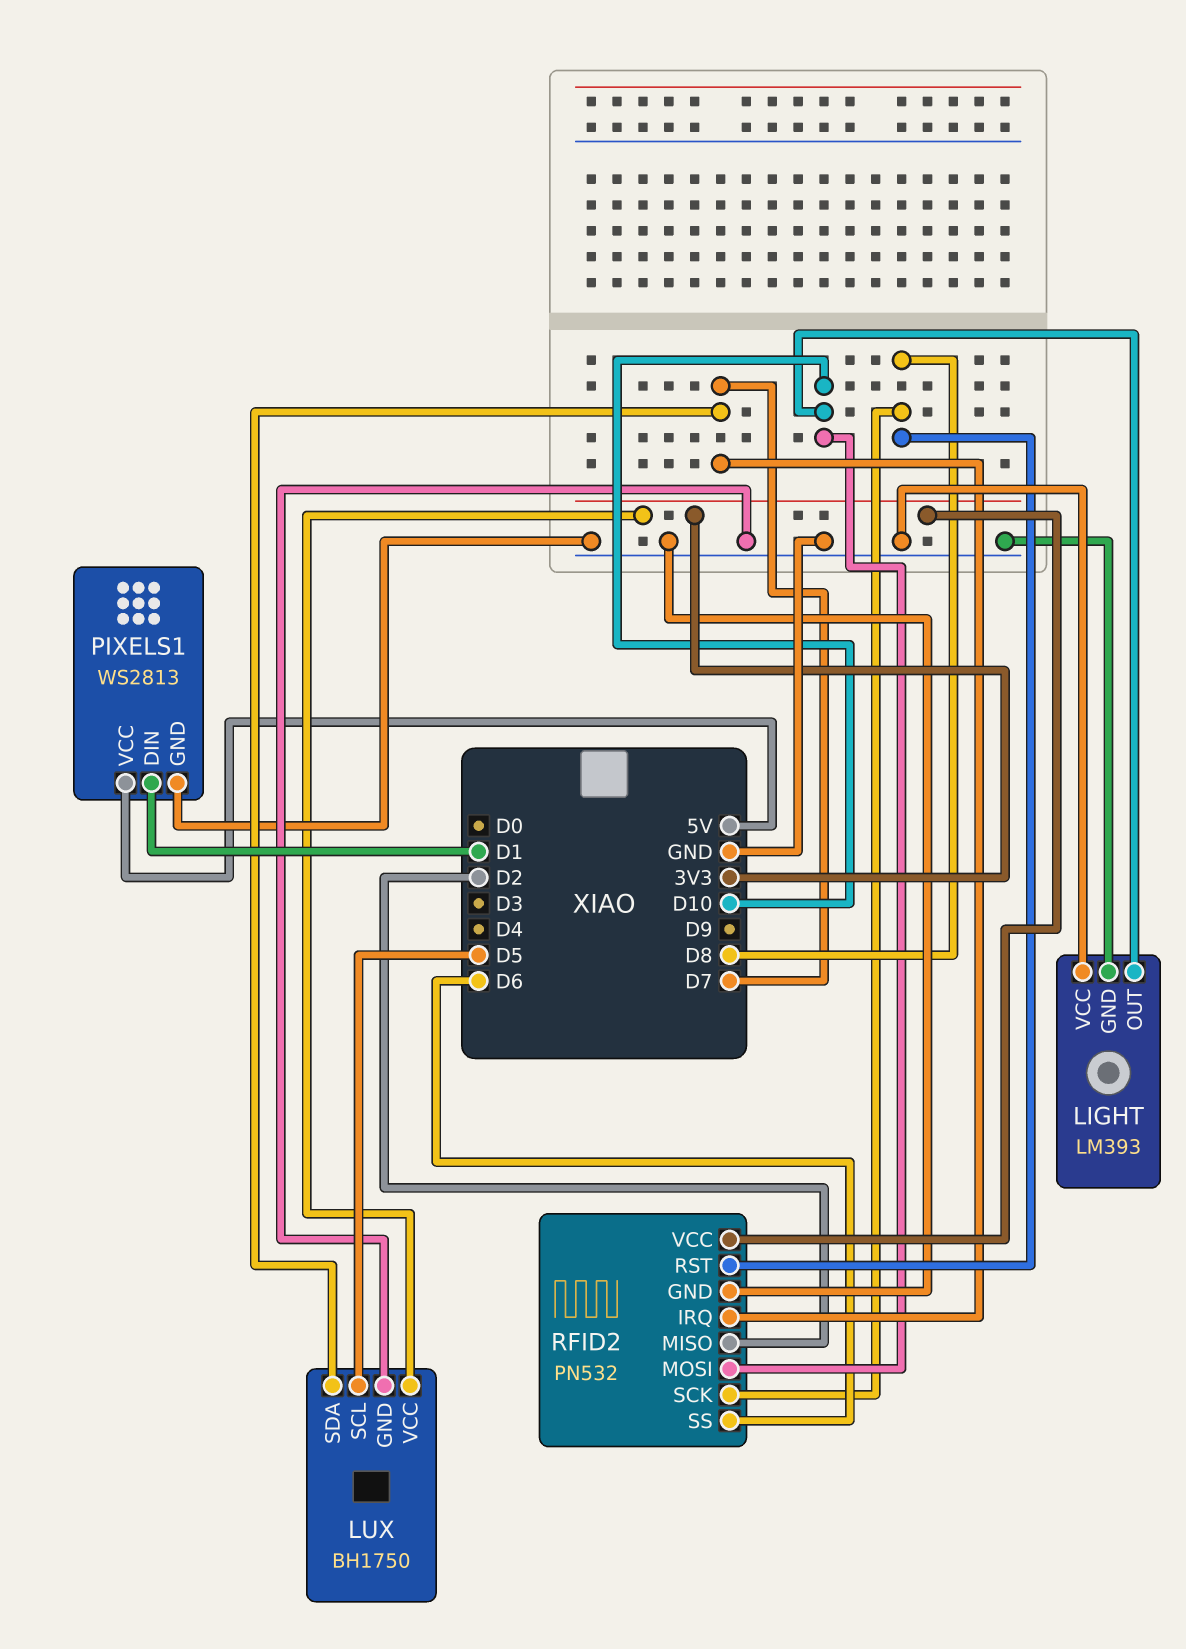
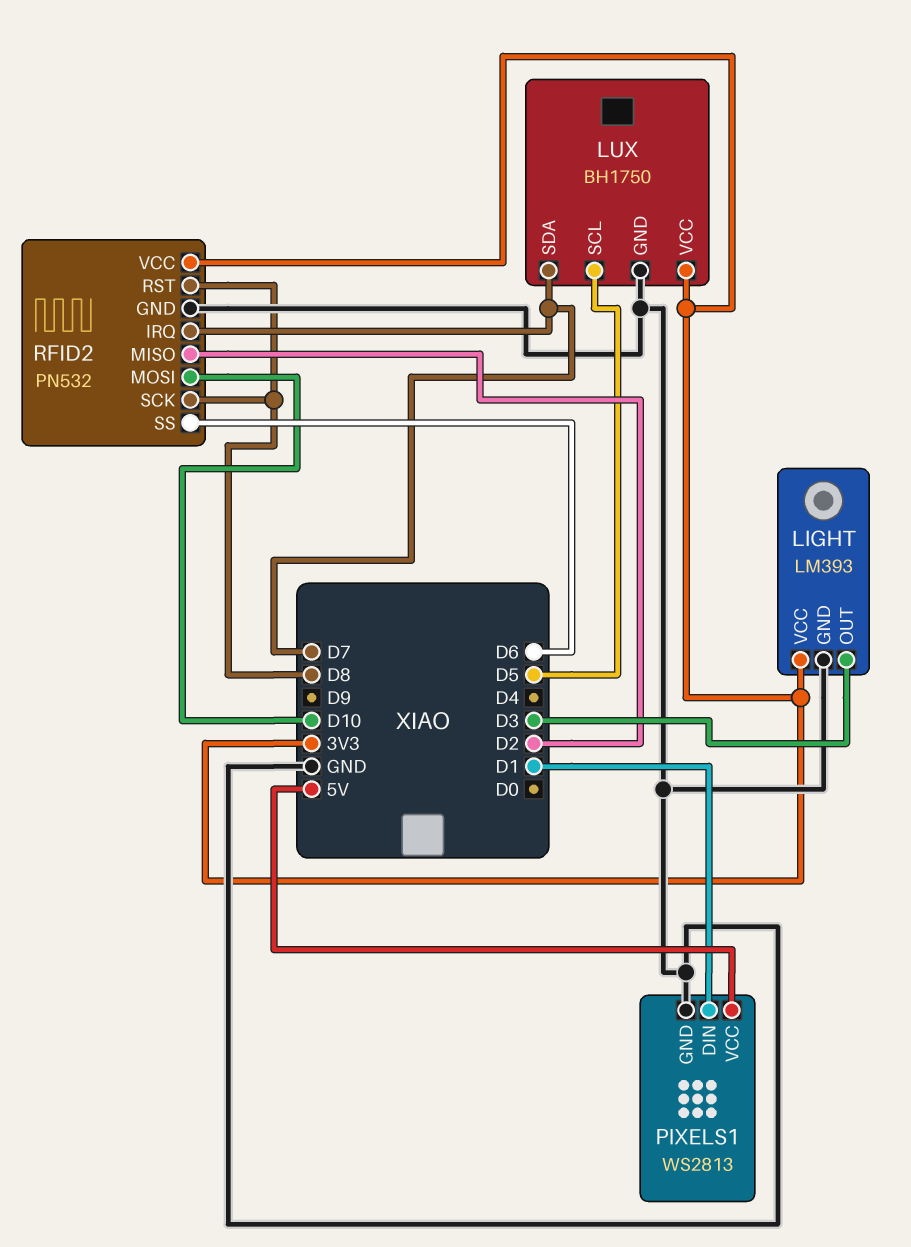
LIGHT pin OUT: D10 -> D3
LIGHT pin VCC: GND -> 3V3

